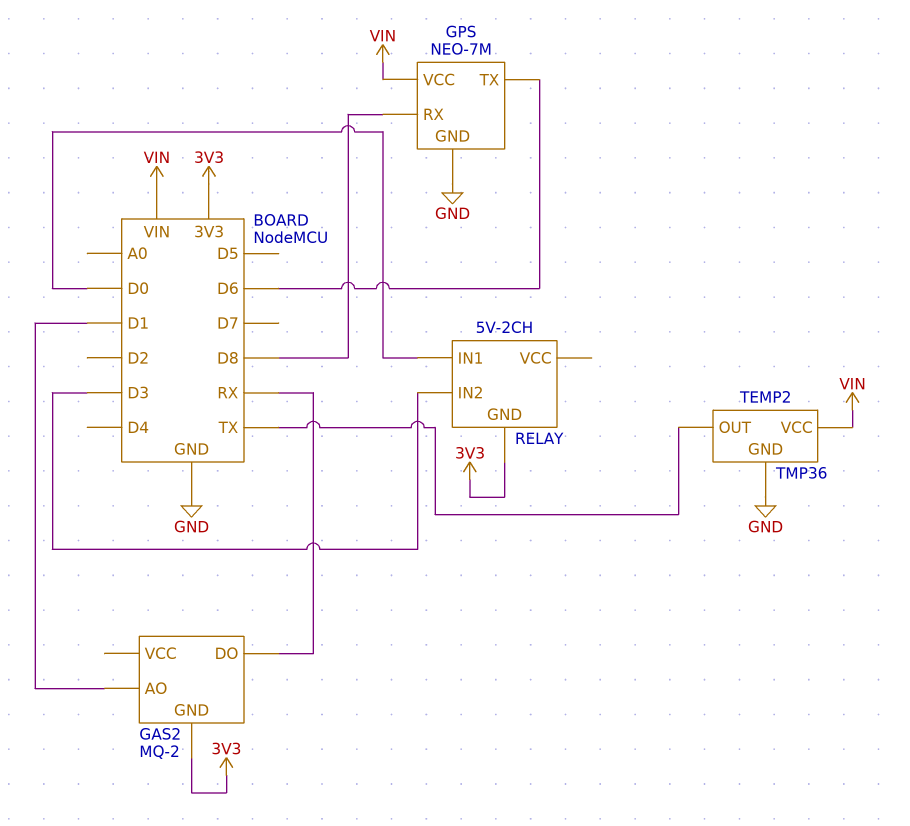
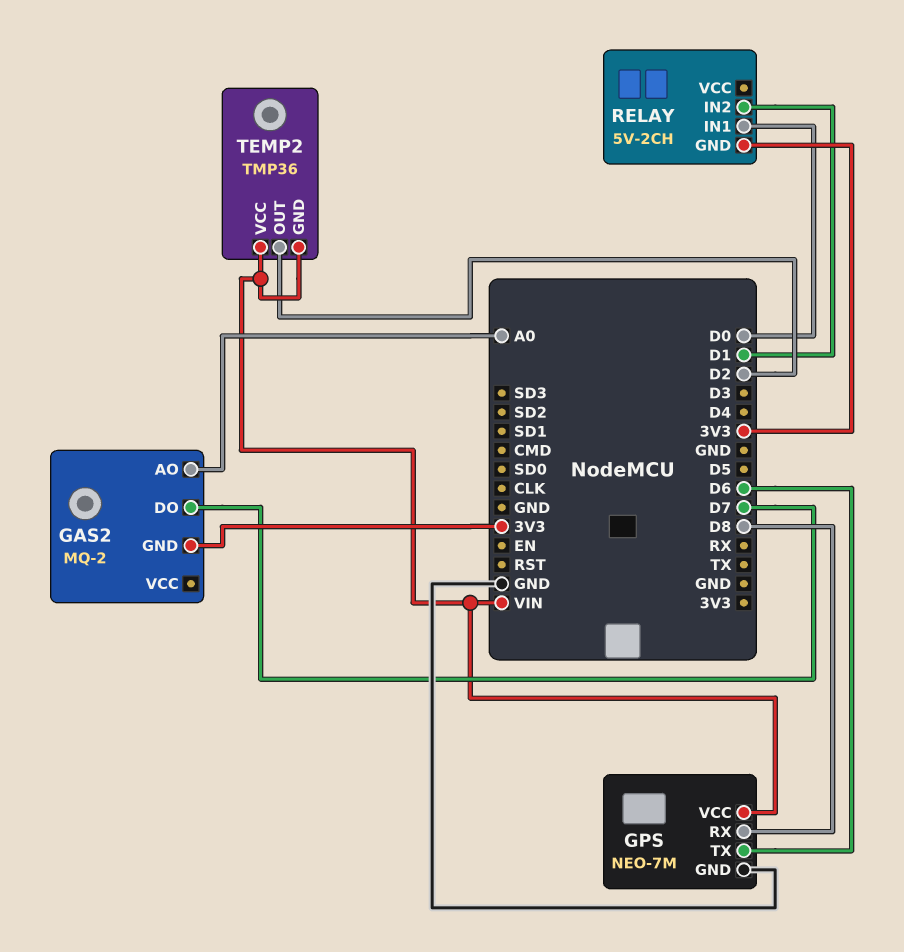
GAS2 pin AO: D1 -> A0
GAS2 pin DO: RX -> D7
RELAY pin IN2: D3 -> D1
TEMP2 pin GND: GND -> VIN
TEMP2 pin OUT: TX -> D2

